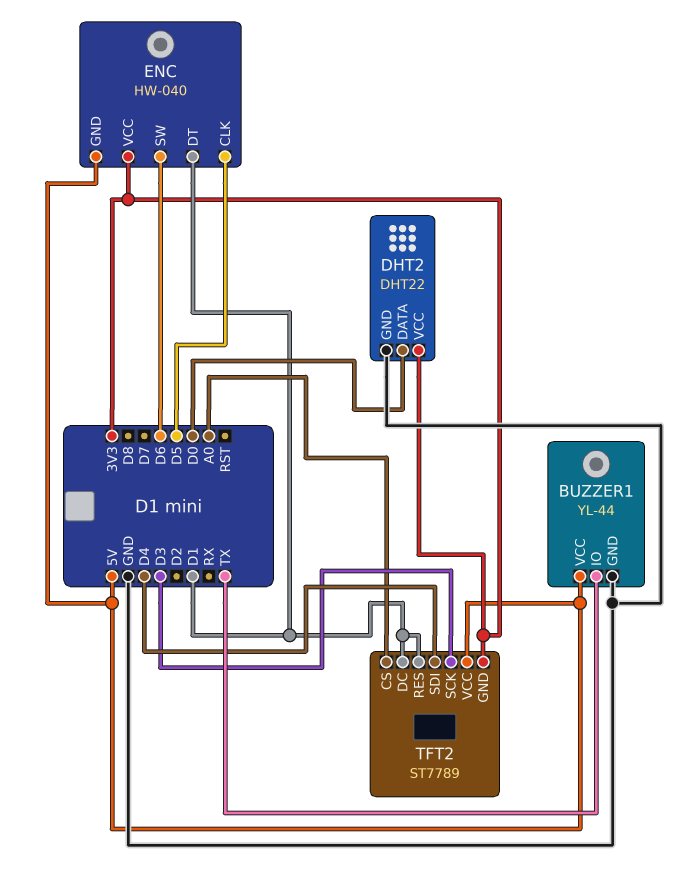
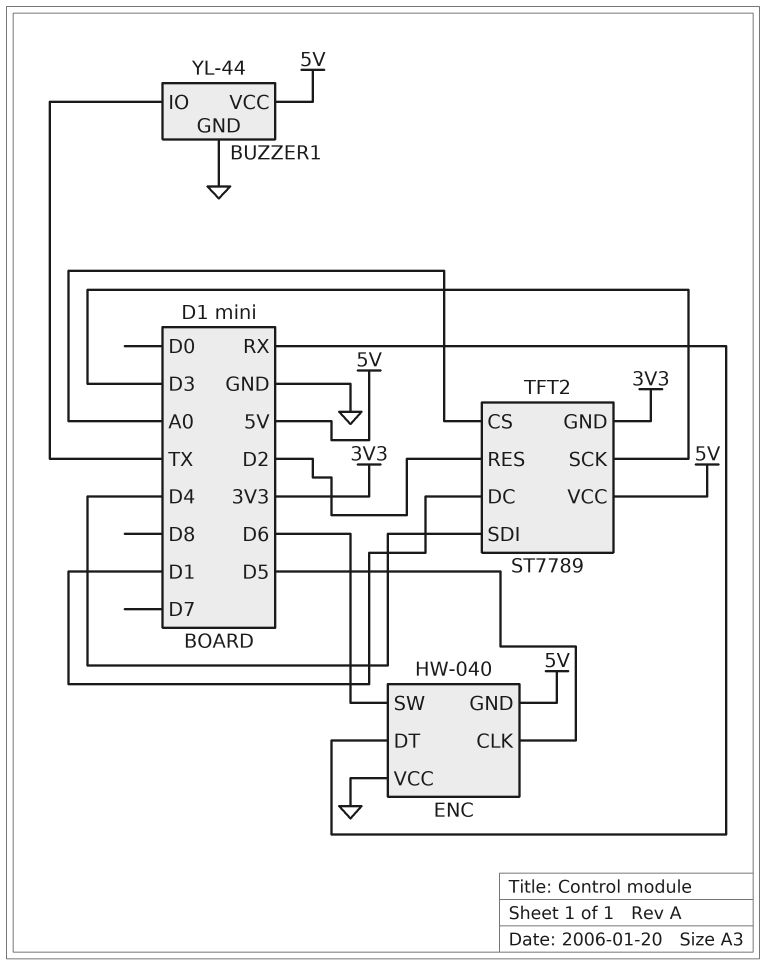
DHT2: DHT22 -> none
DHT2 pin DATA: D0 -> none
DHT2 pin GND: GND -> none
DHT2 pin VCC: 3V3 -> none
ENC pin DT: D1 -> RX
ENC pin VCC: 3V3 -> GND
TFT2 pin RES: D1 -> D2

